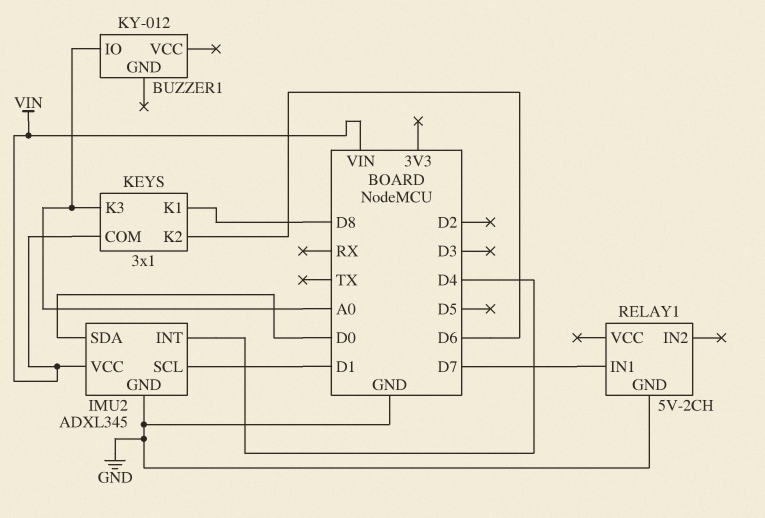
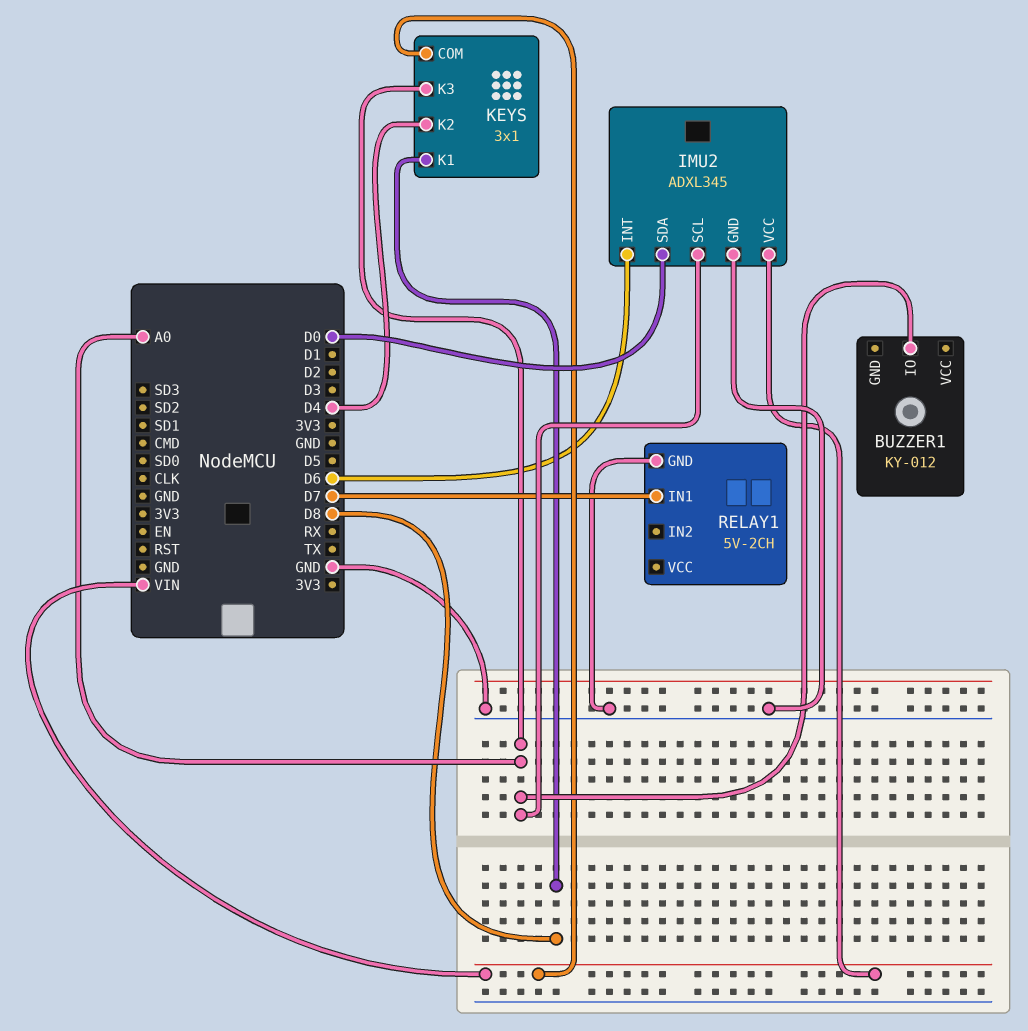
IMU2 pin INT: D4 -> D6
IMU2 pin SCL: D1 -> A0
KEYS pin K2: D6 -> D4

